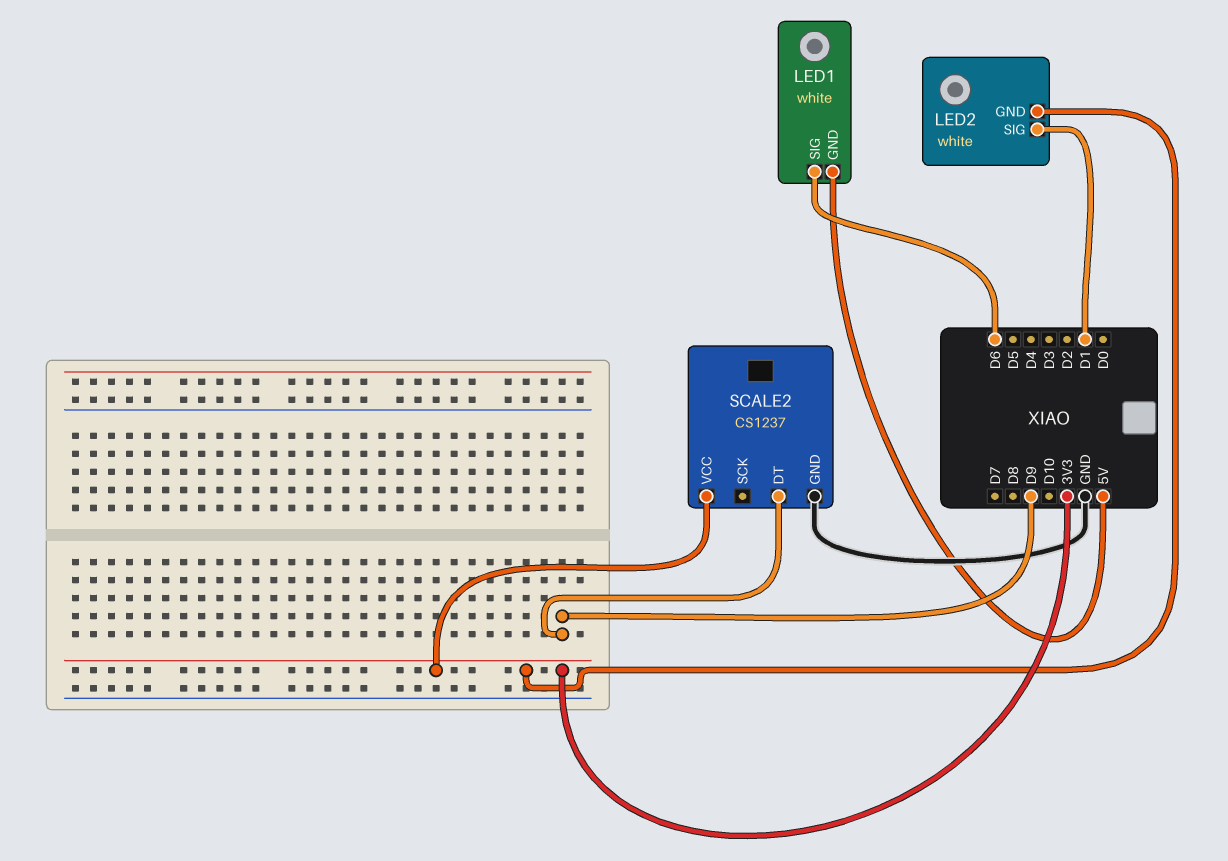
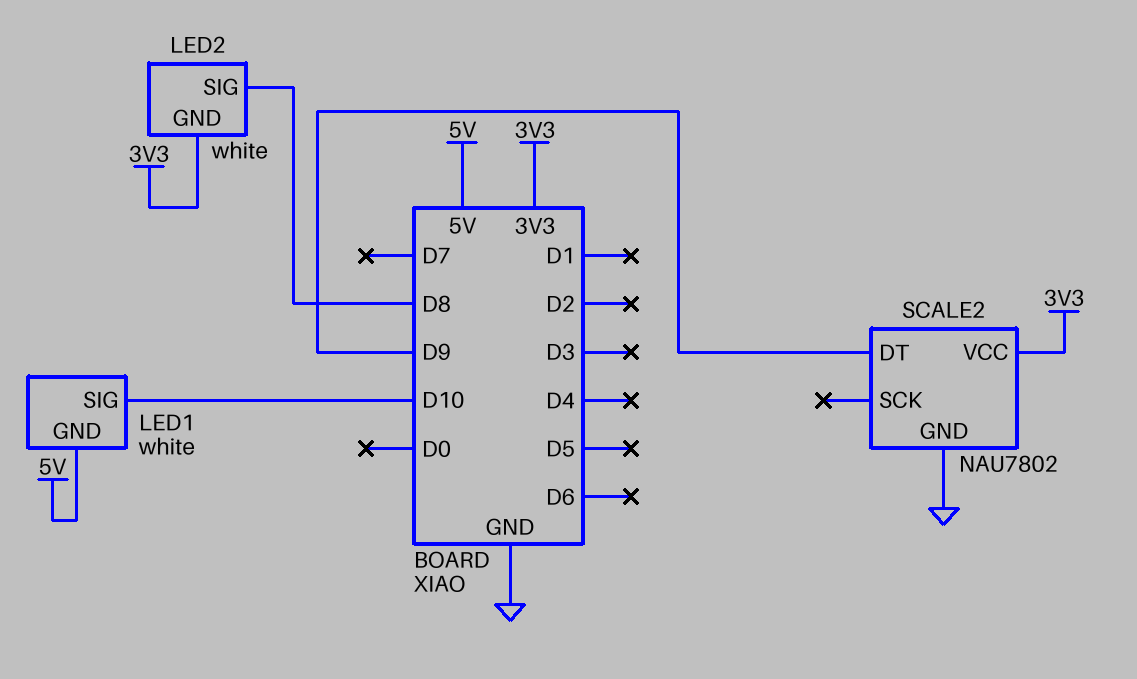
LED1 pin SIG: D6 -> D10
LED2 pin SIG: D1 -> D8
SCALE2: CS1237 -> NAU7802

